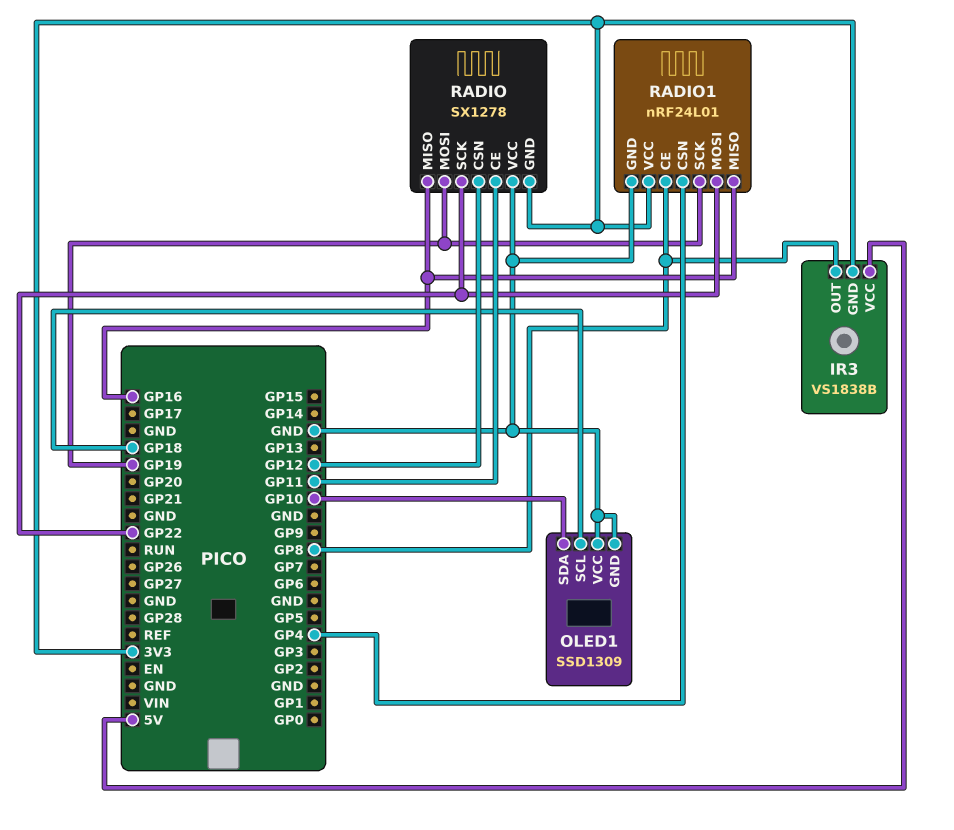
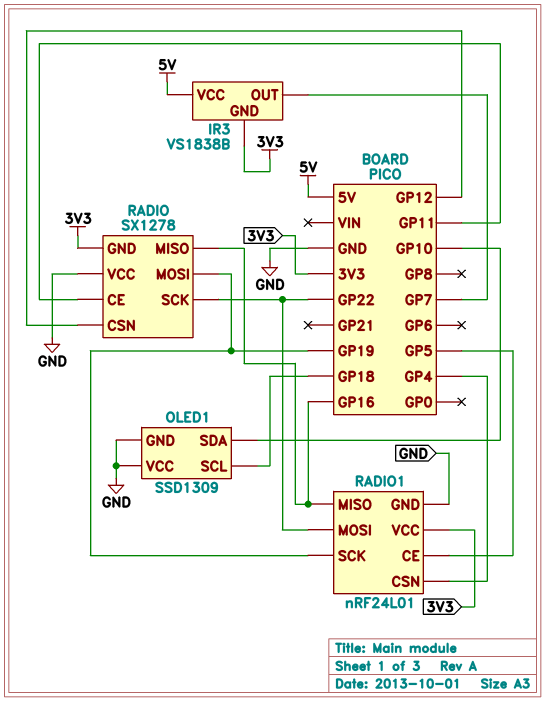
IR3 pin OUT: GP8 -> GP7
RADIO1 pin CE: GP8 -> GP5

